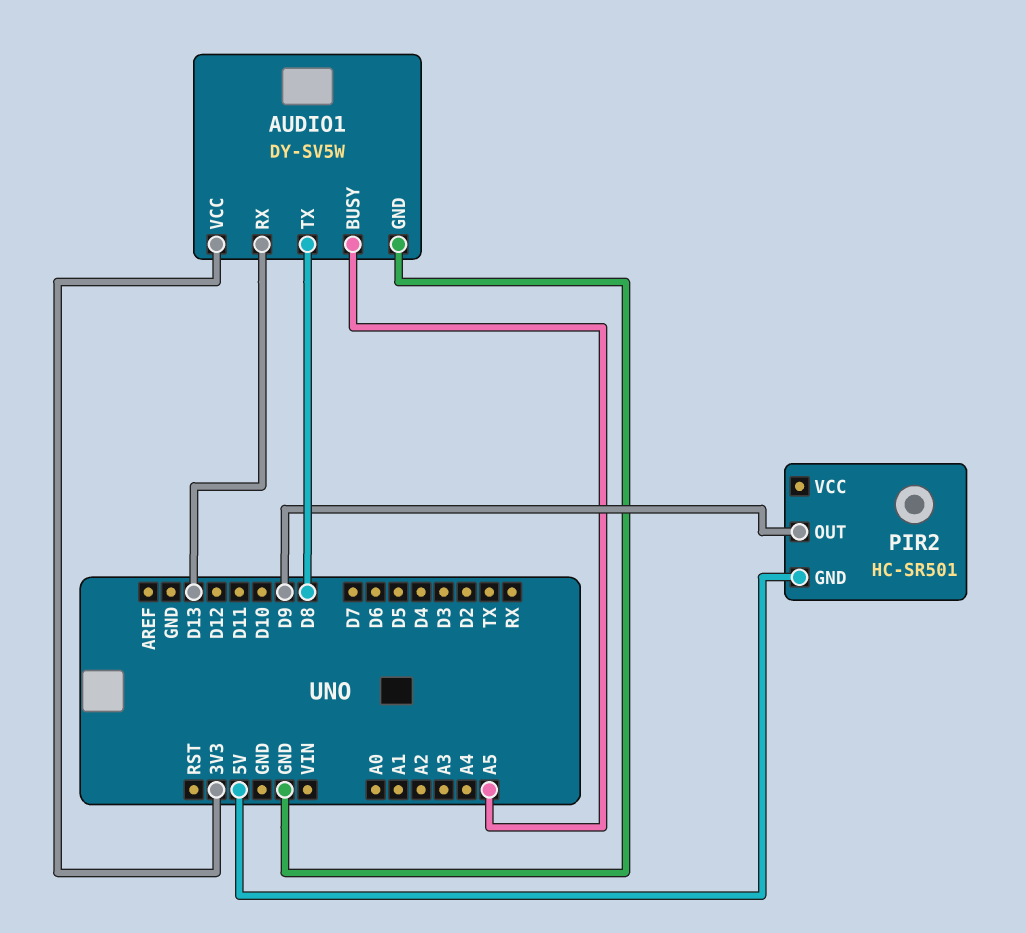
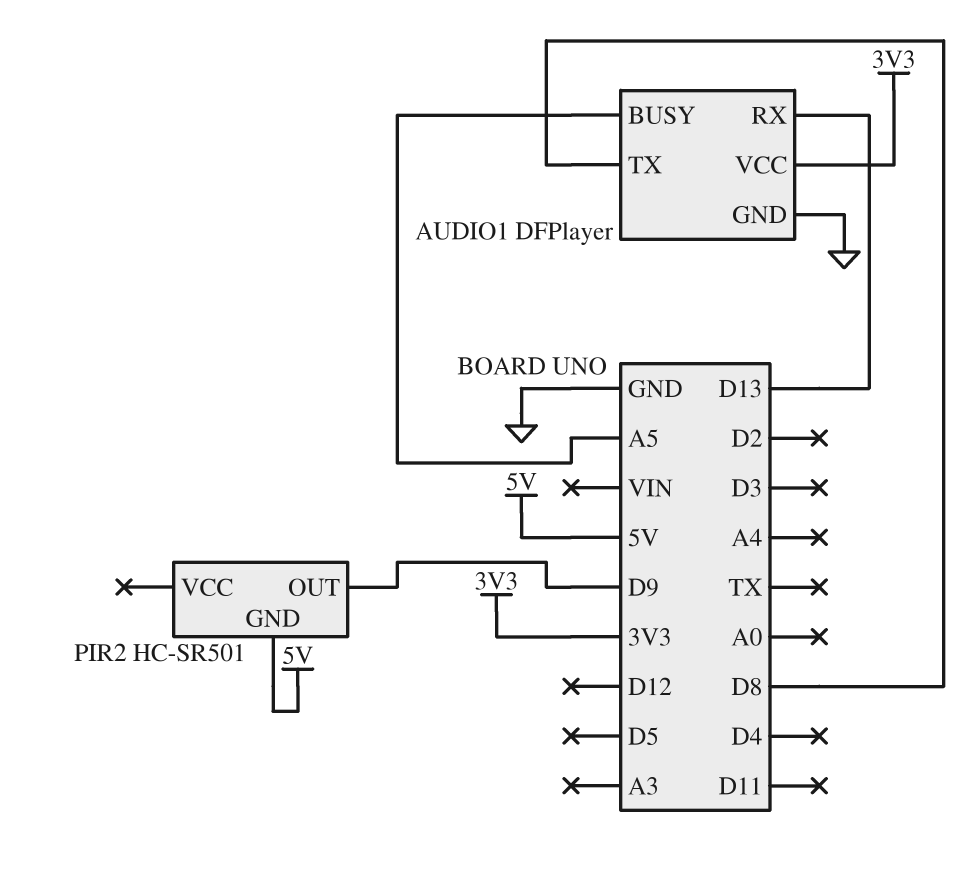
AUDIO1: DY-SV5W -> DFPlayer

